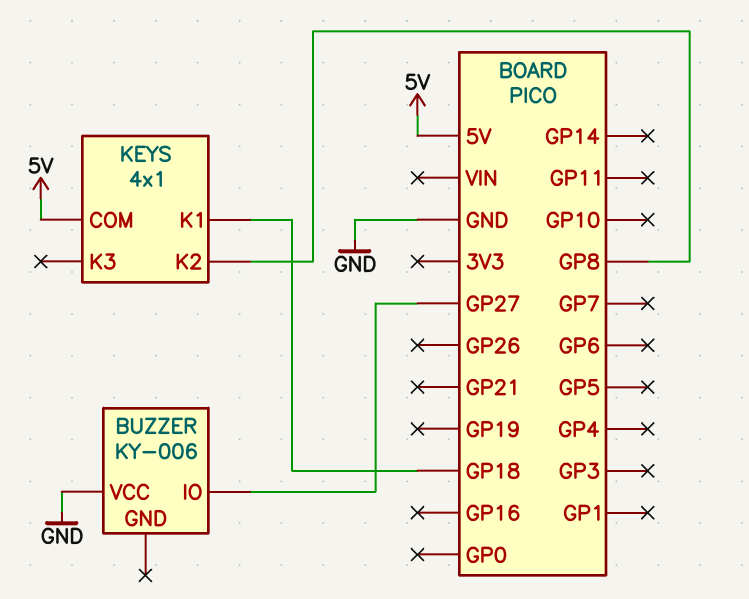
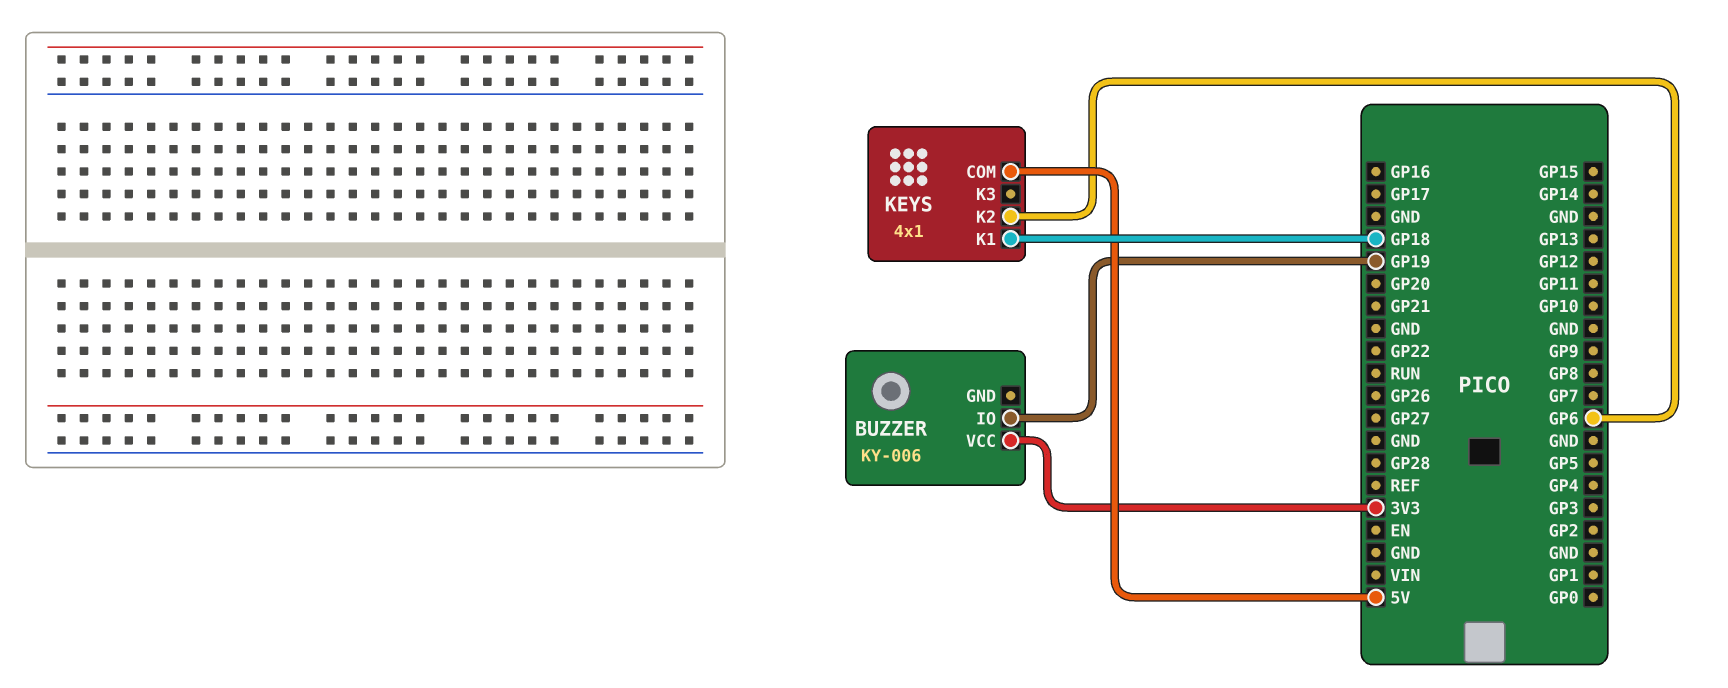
BUZZER pin IO: GP27 -> GP19
BUZZER pin VCC: GND -> 3V3
KEYS pin K2: GP8 -> GP6

